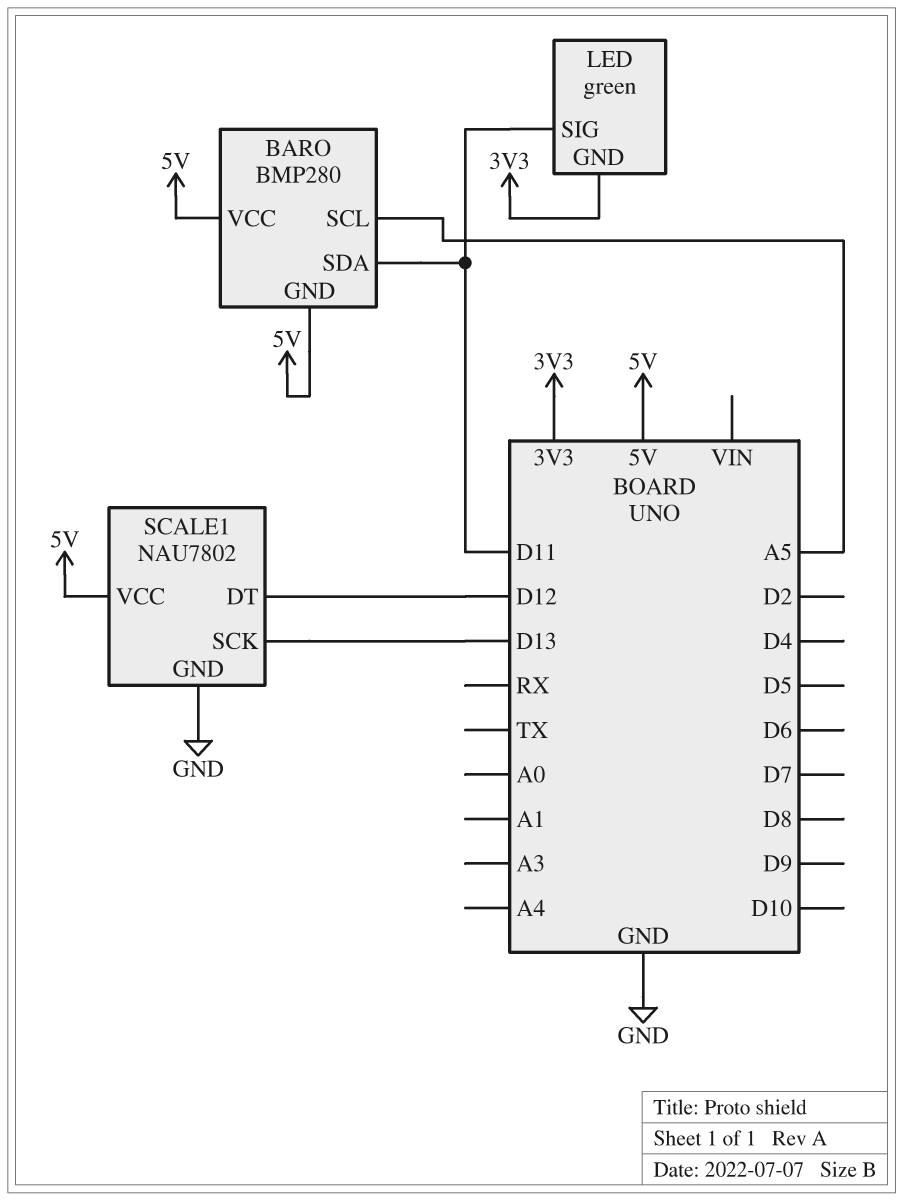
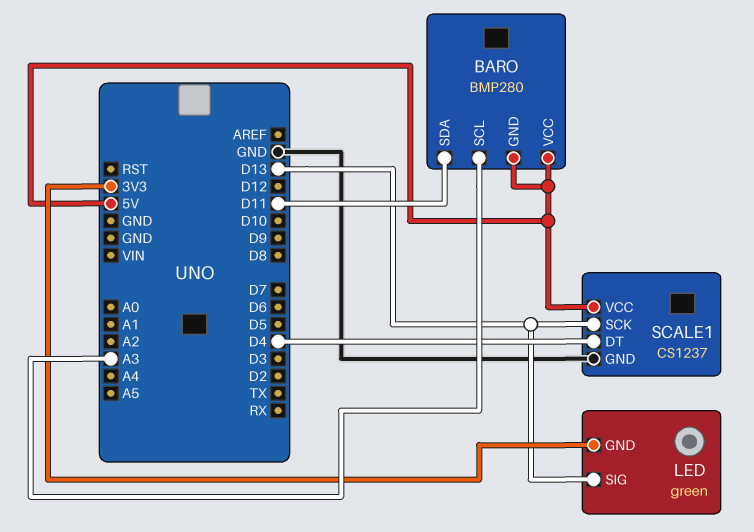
BARO pin SCL: A5 -> A3
LED pin SIG: D11 -> D13
SCALE1: NAU7802 -> CS1237
SCALE1 pin DT: D12 -> D4

